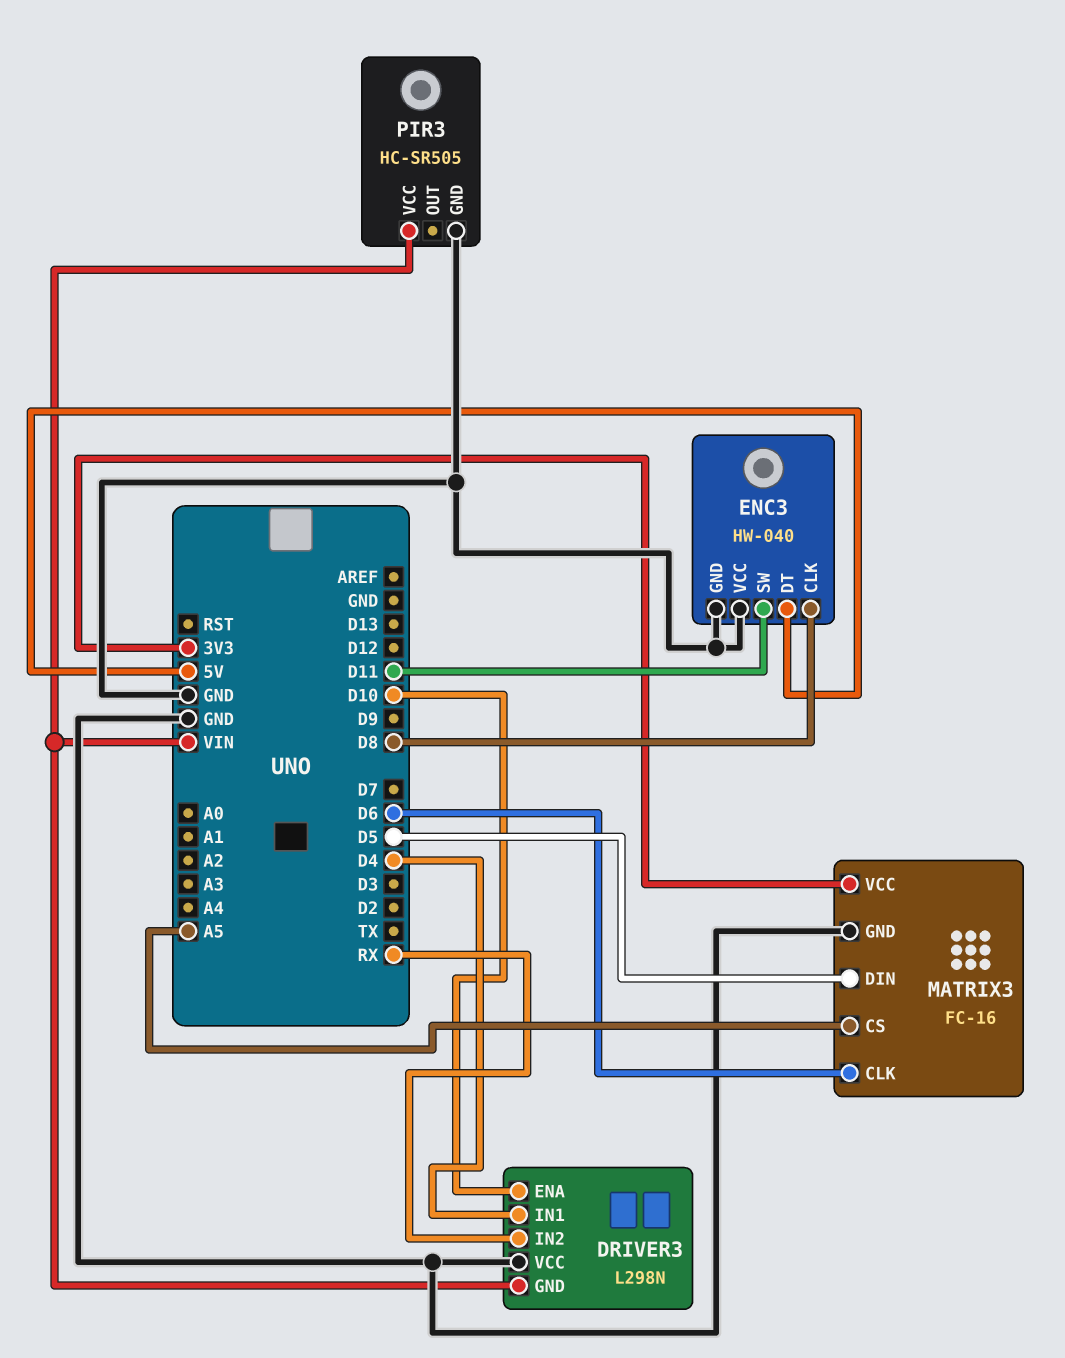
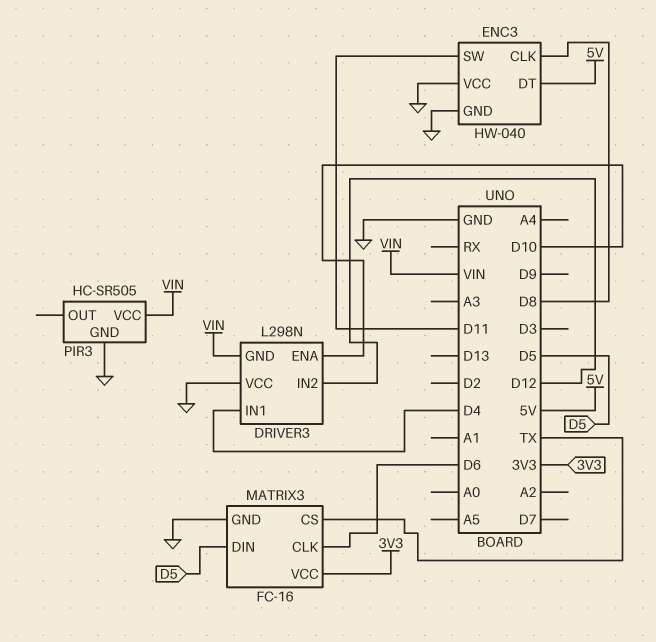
DRIVER3 pin IN2: RX -> D12
MATRIX3 pin CS: A5 -> TX

